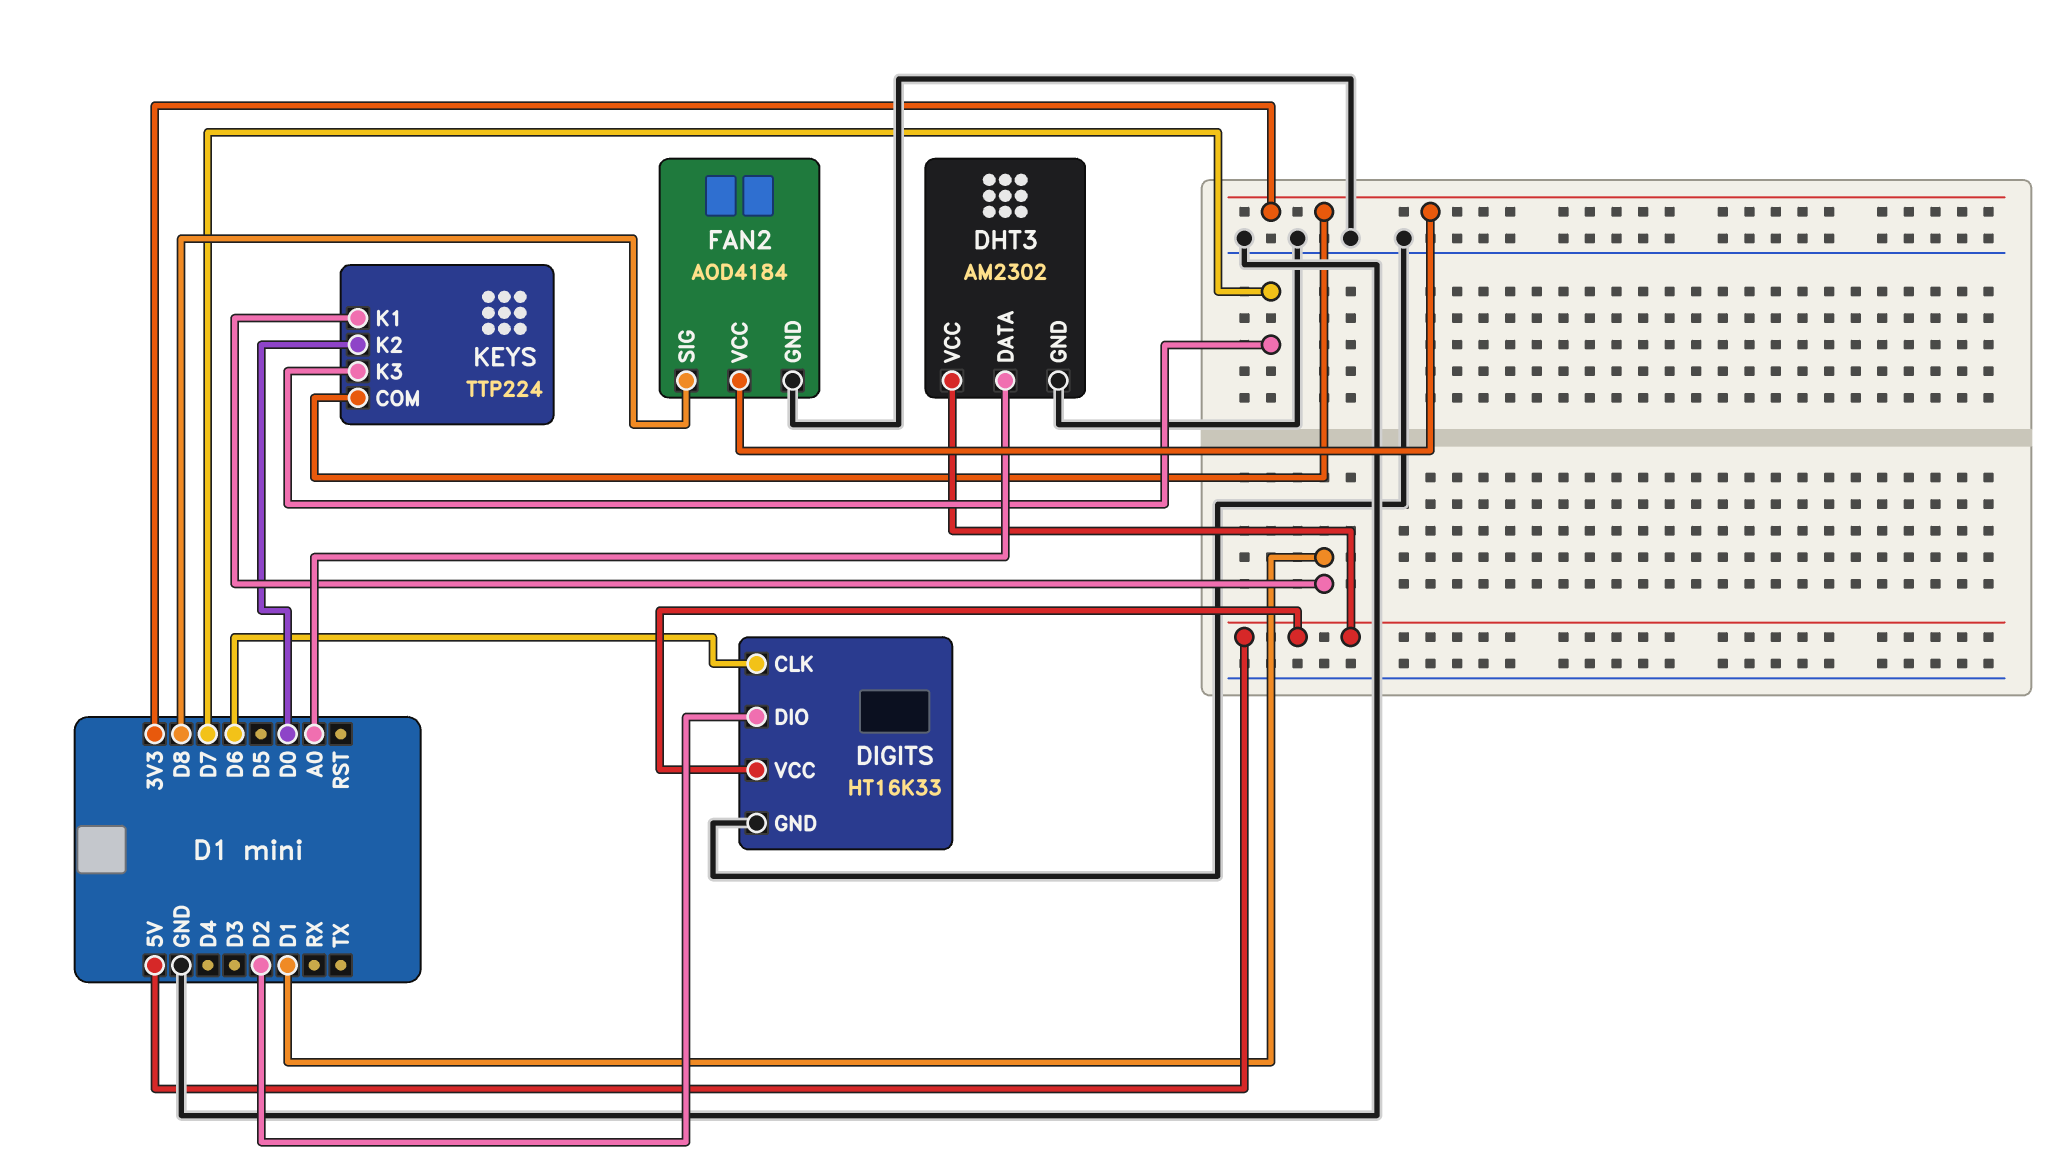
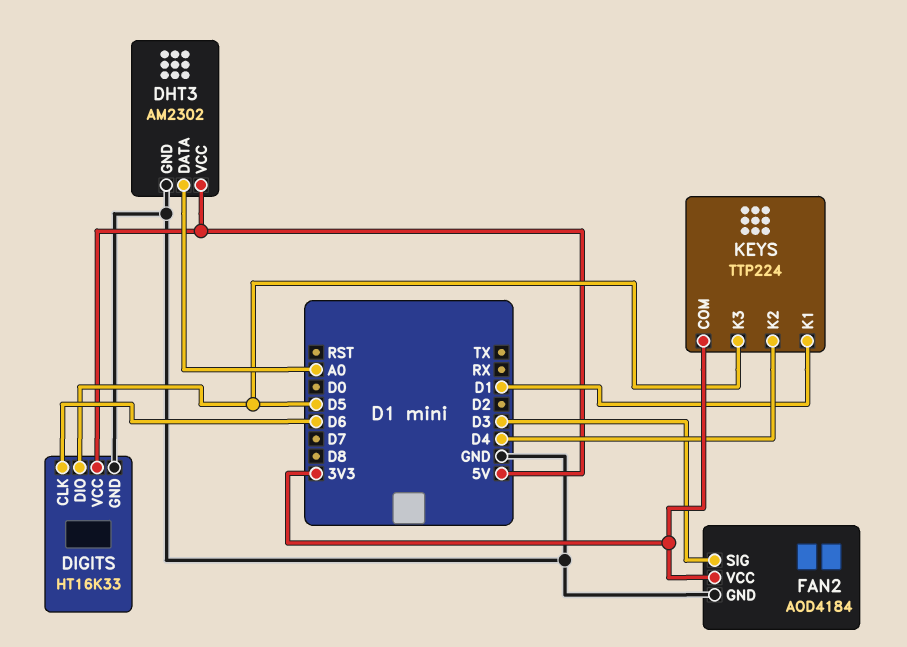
DIGITS pin DIO: D2 -> D5
FAN2 pin SIG: D8 -> D3
KEYS pin K2: D0 -> D4
KEYS pin K3: D7 -> D5

